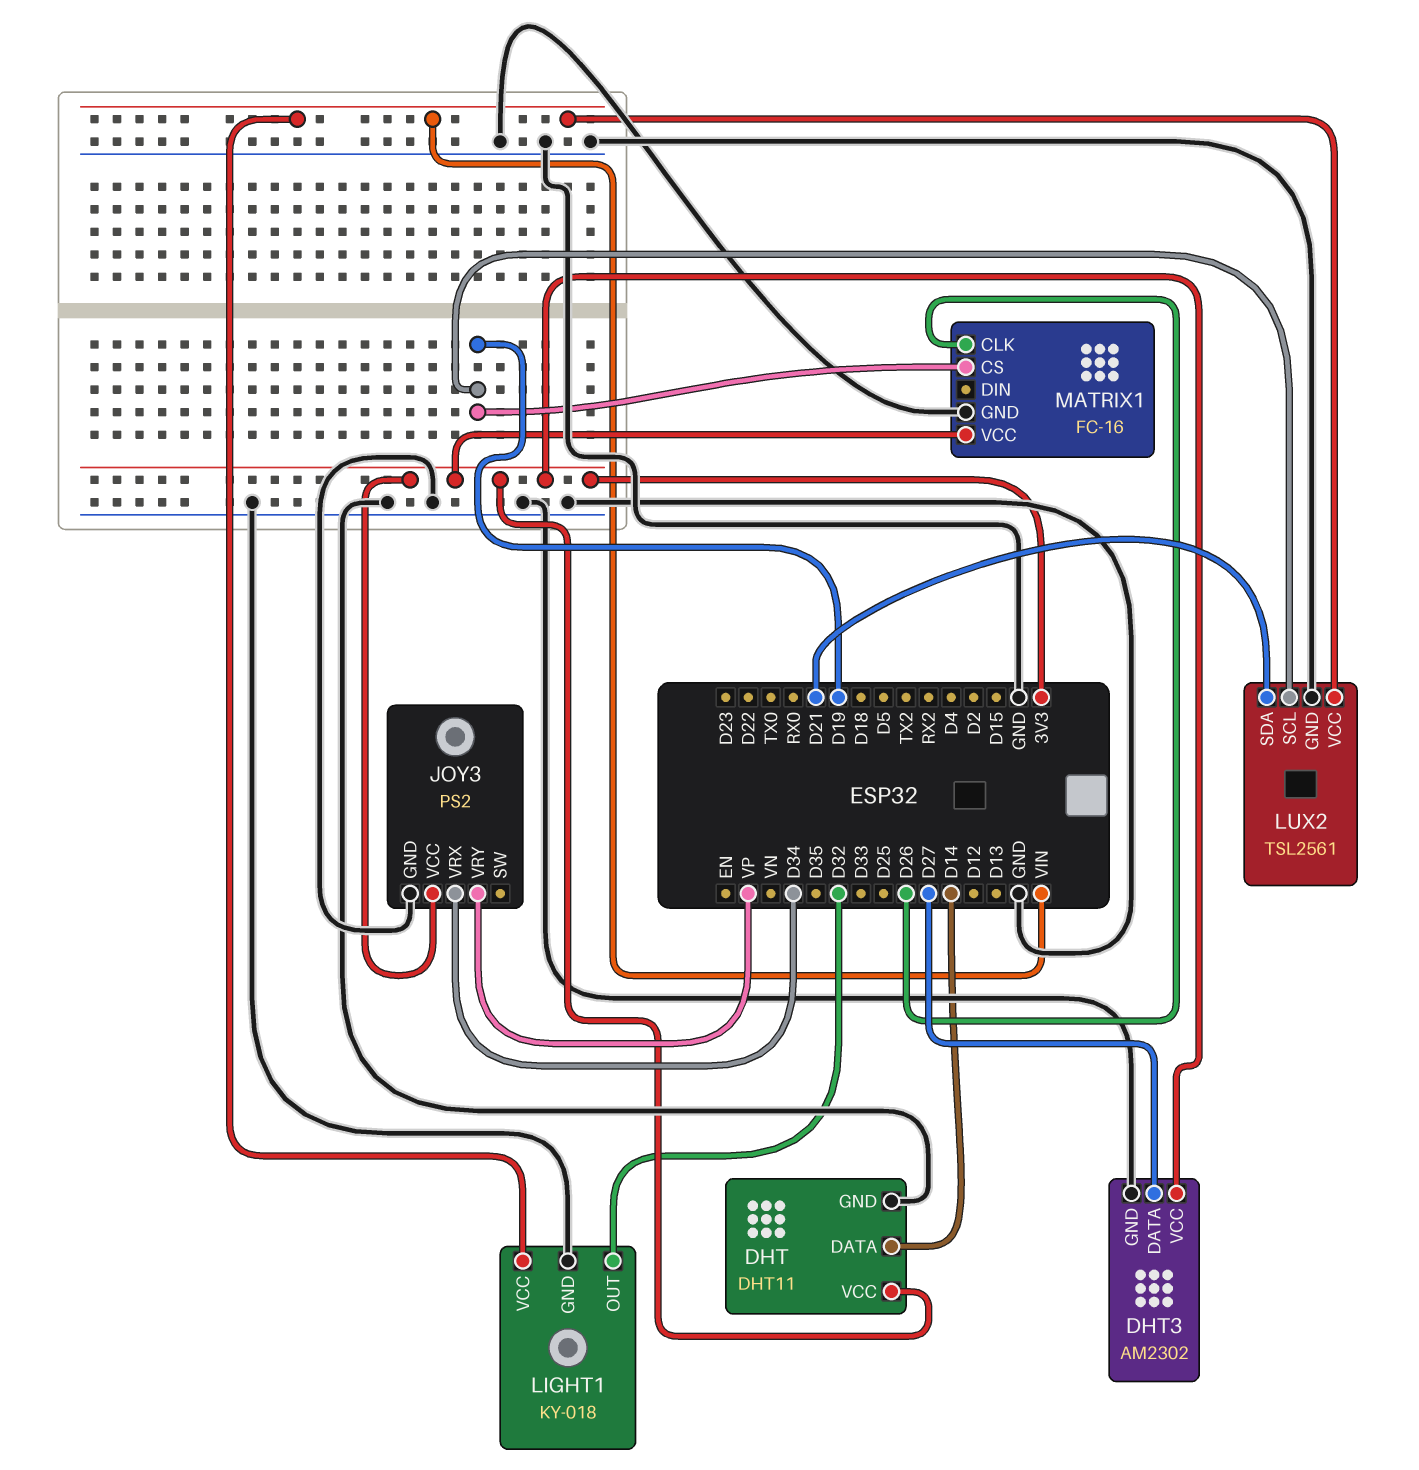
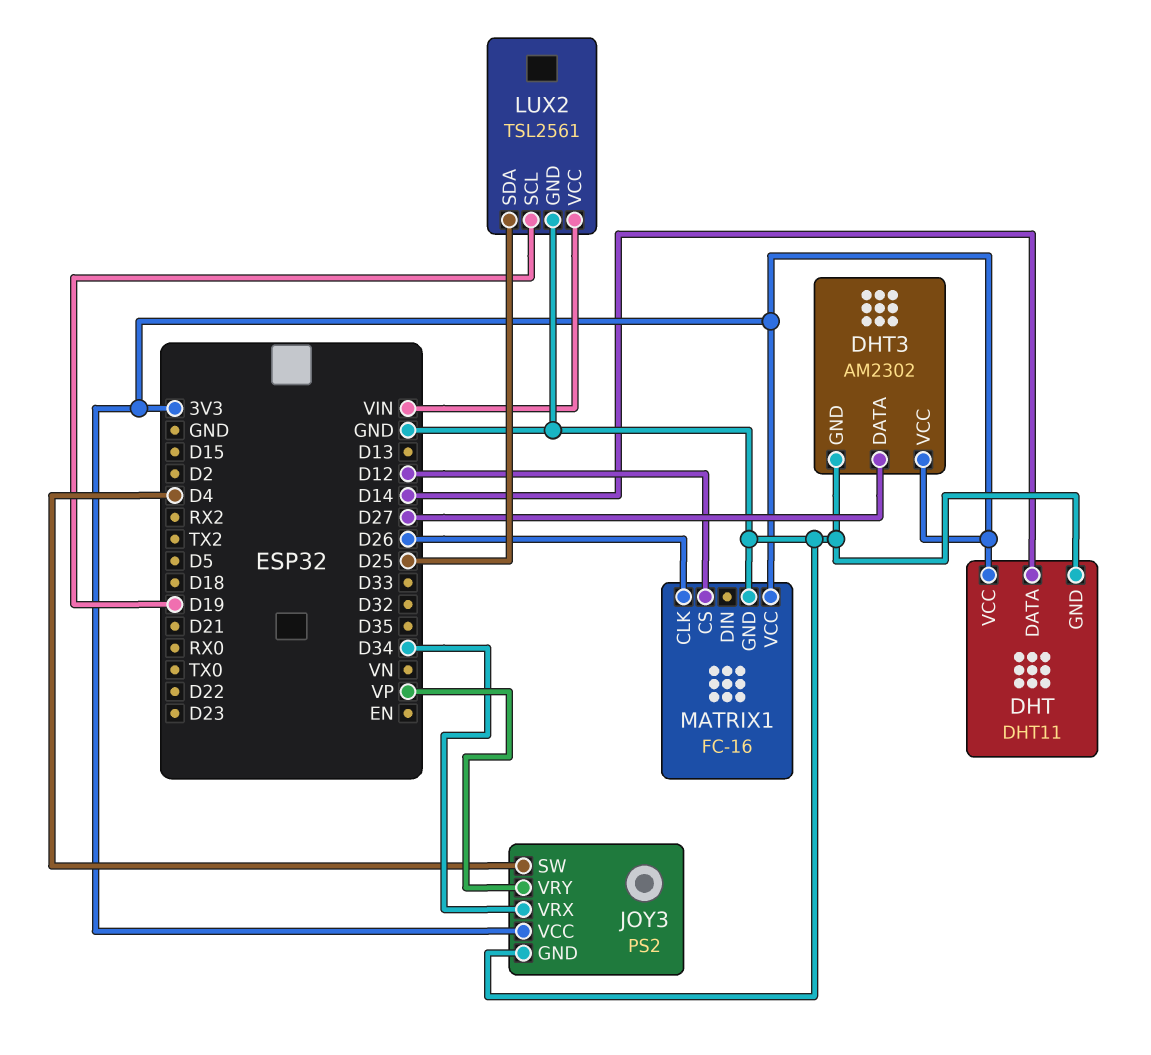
JOY3 pin SW: none -> D4
LIGHT1: KY-018 -> none
LIGHT1 pin GND: GND -> none
LIGHT1 pin OUT: D32 -> none
LIGHT1 pin VCC: VIN -> none
LUX2 pin SDA: D21 -> D25
MATRIX1 pin CS: D19 -> D12

